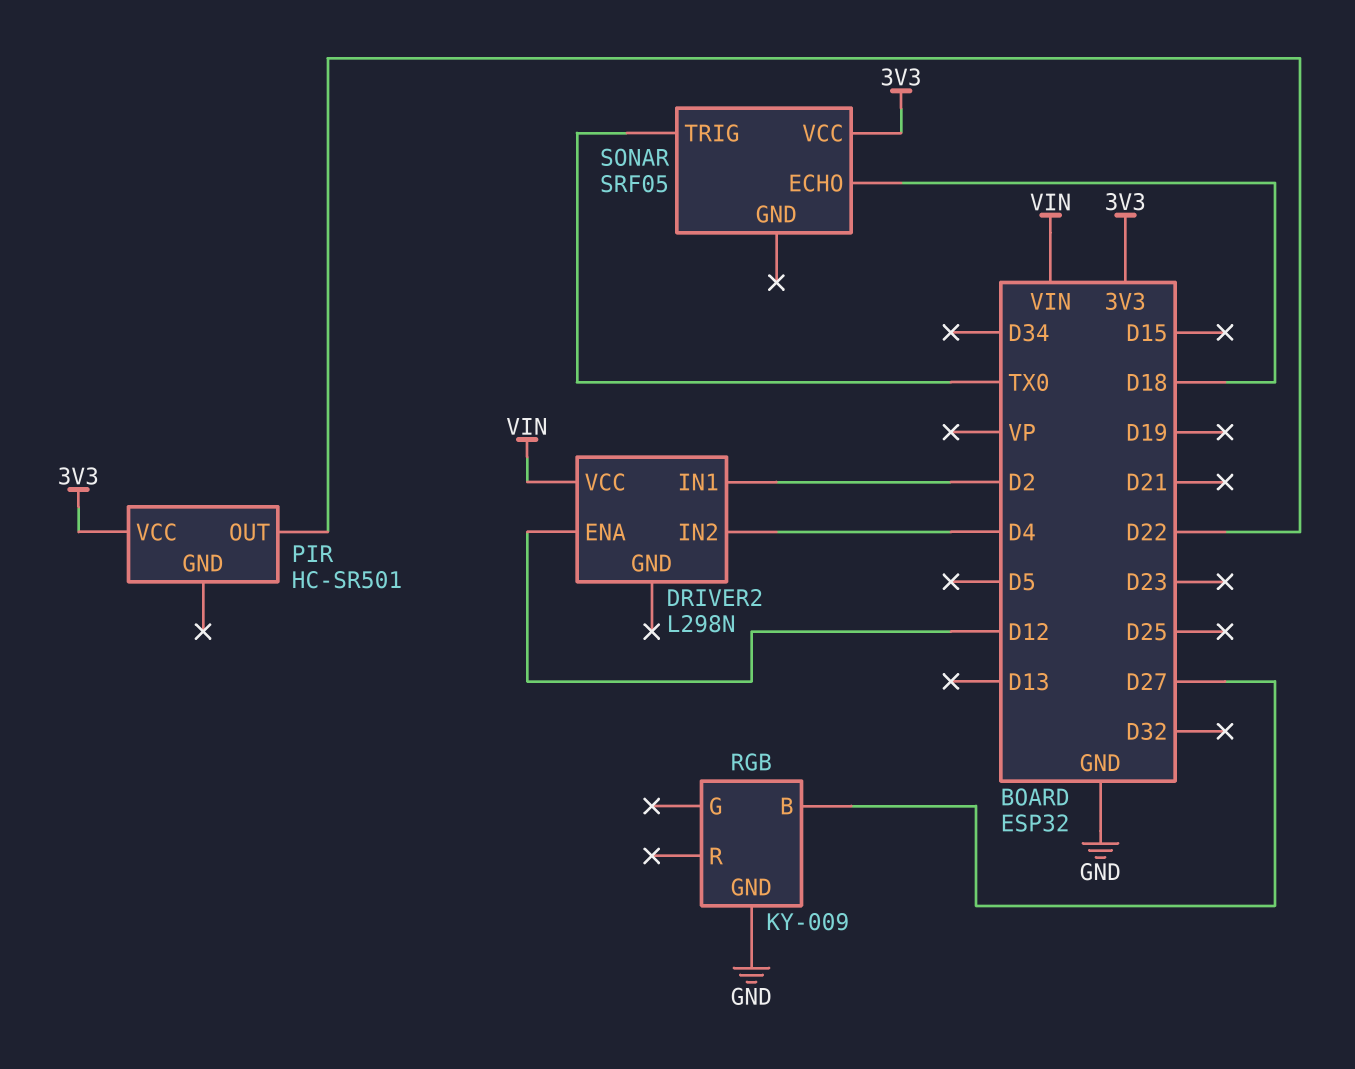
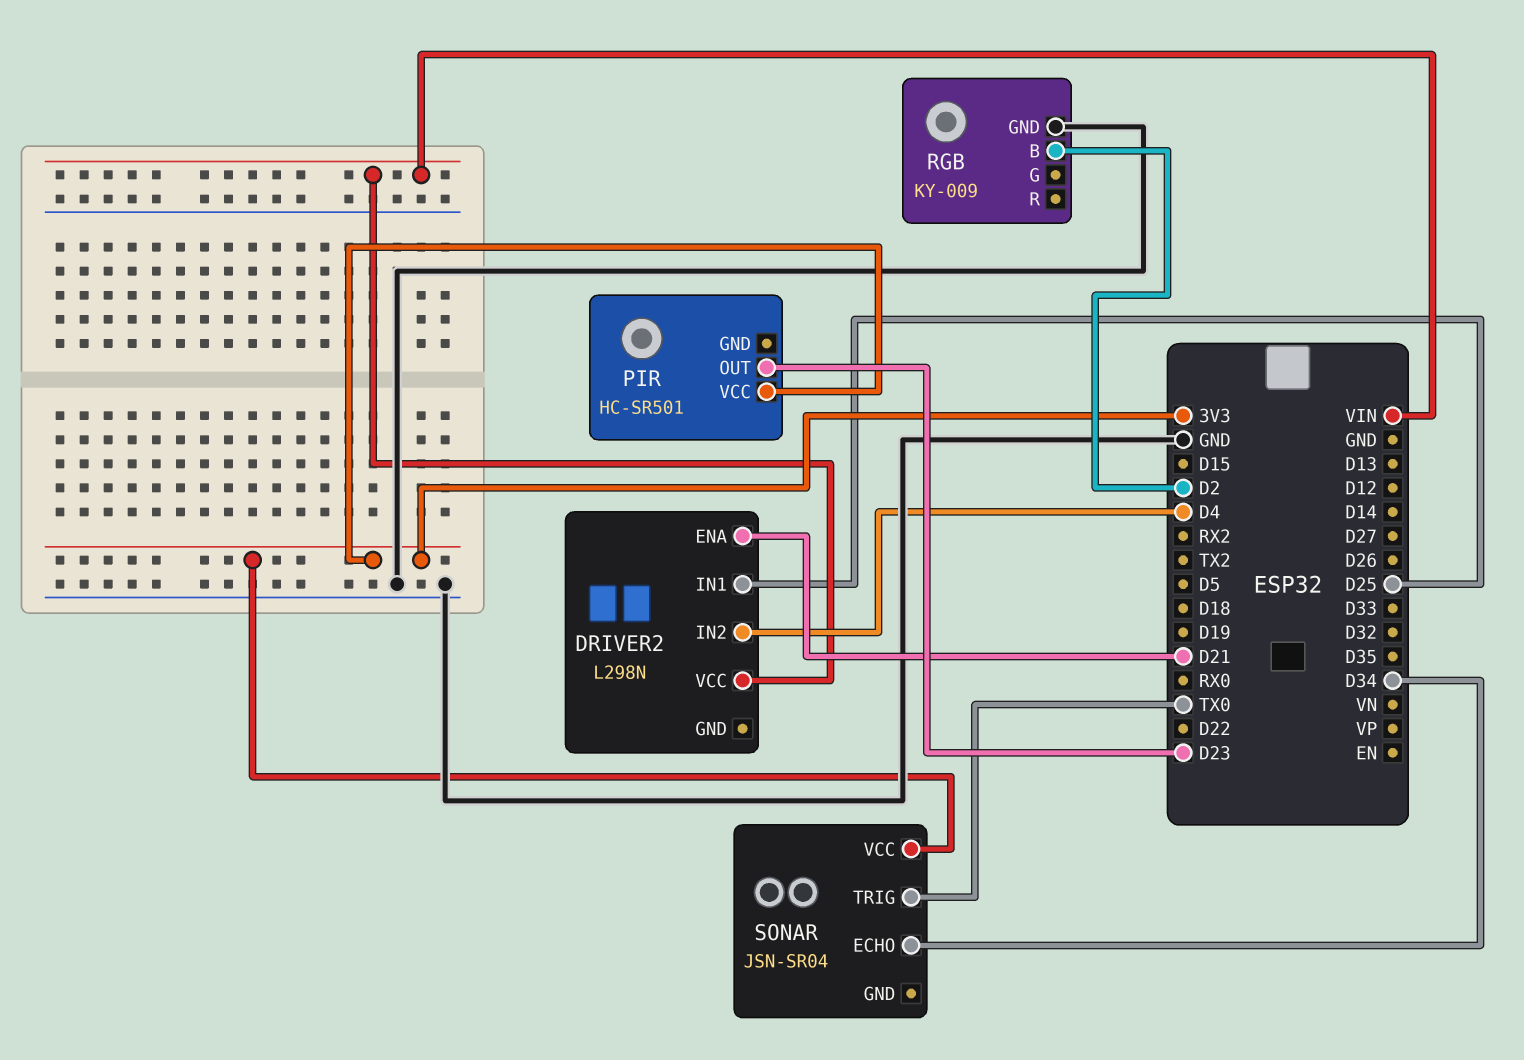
DRIVER2 pin ENA: D12 -> D21
DRIVER2 pin IN1: D2 -> D25
PIR pin OUT: D22 -> D23
RGB pin B: D27 -> D2
SONAR: SRF05 -> JSN-SR04
SONAR pin ECHO: D18 -> D34

